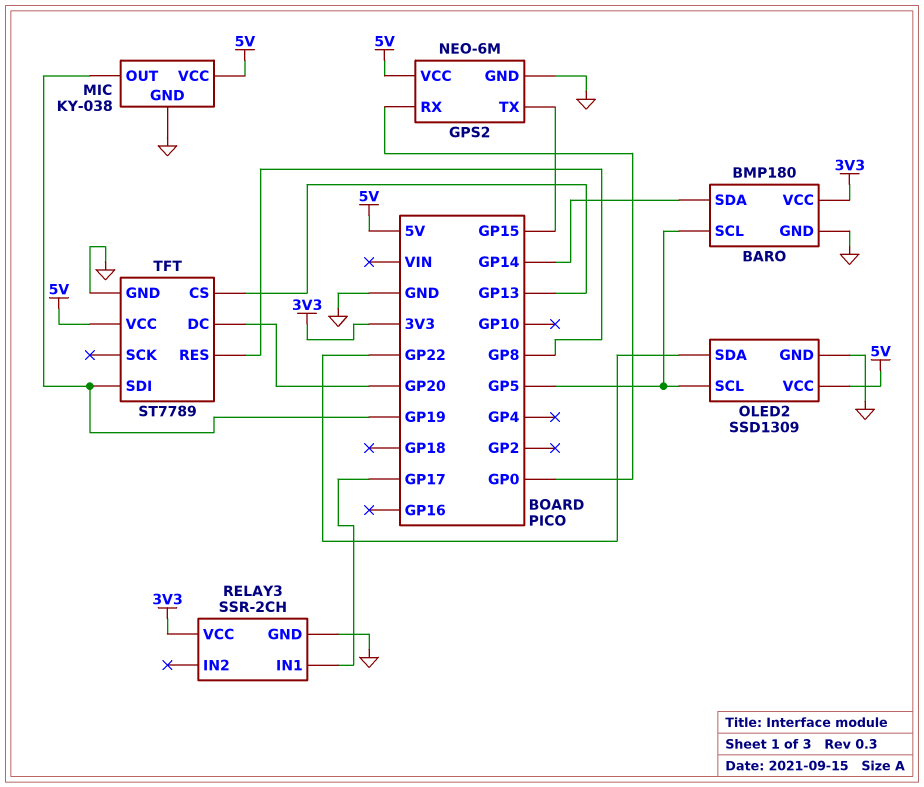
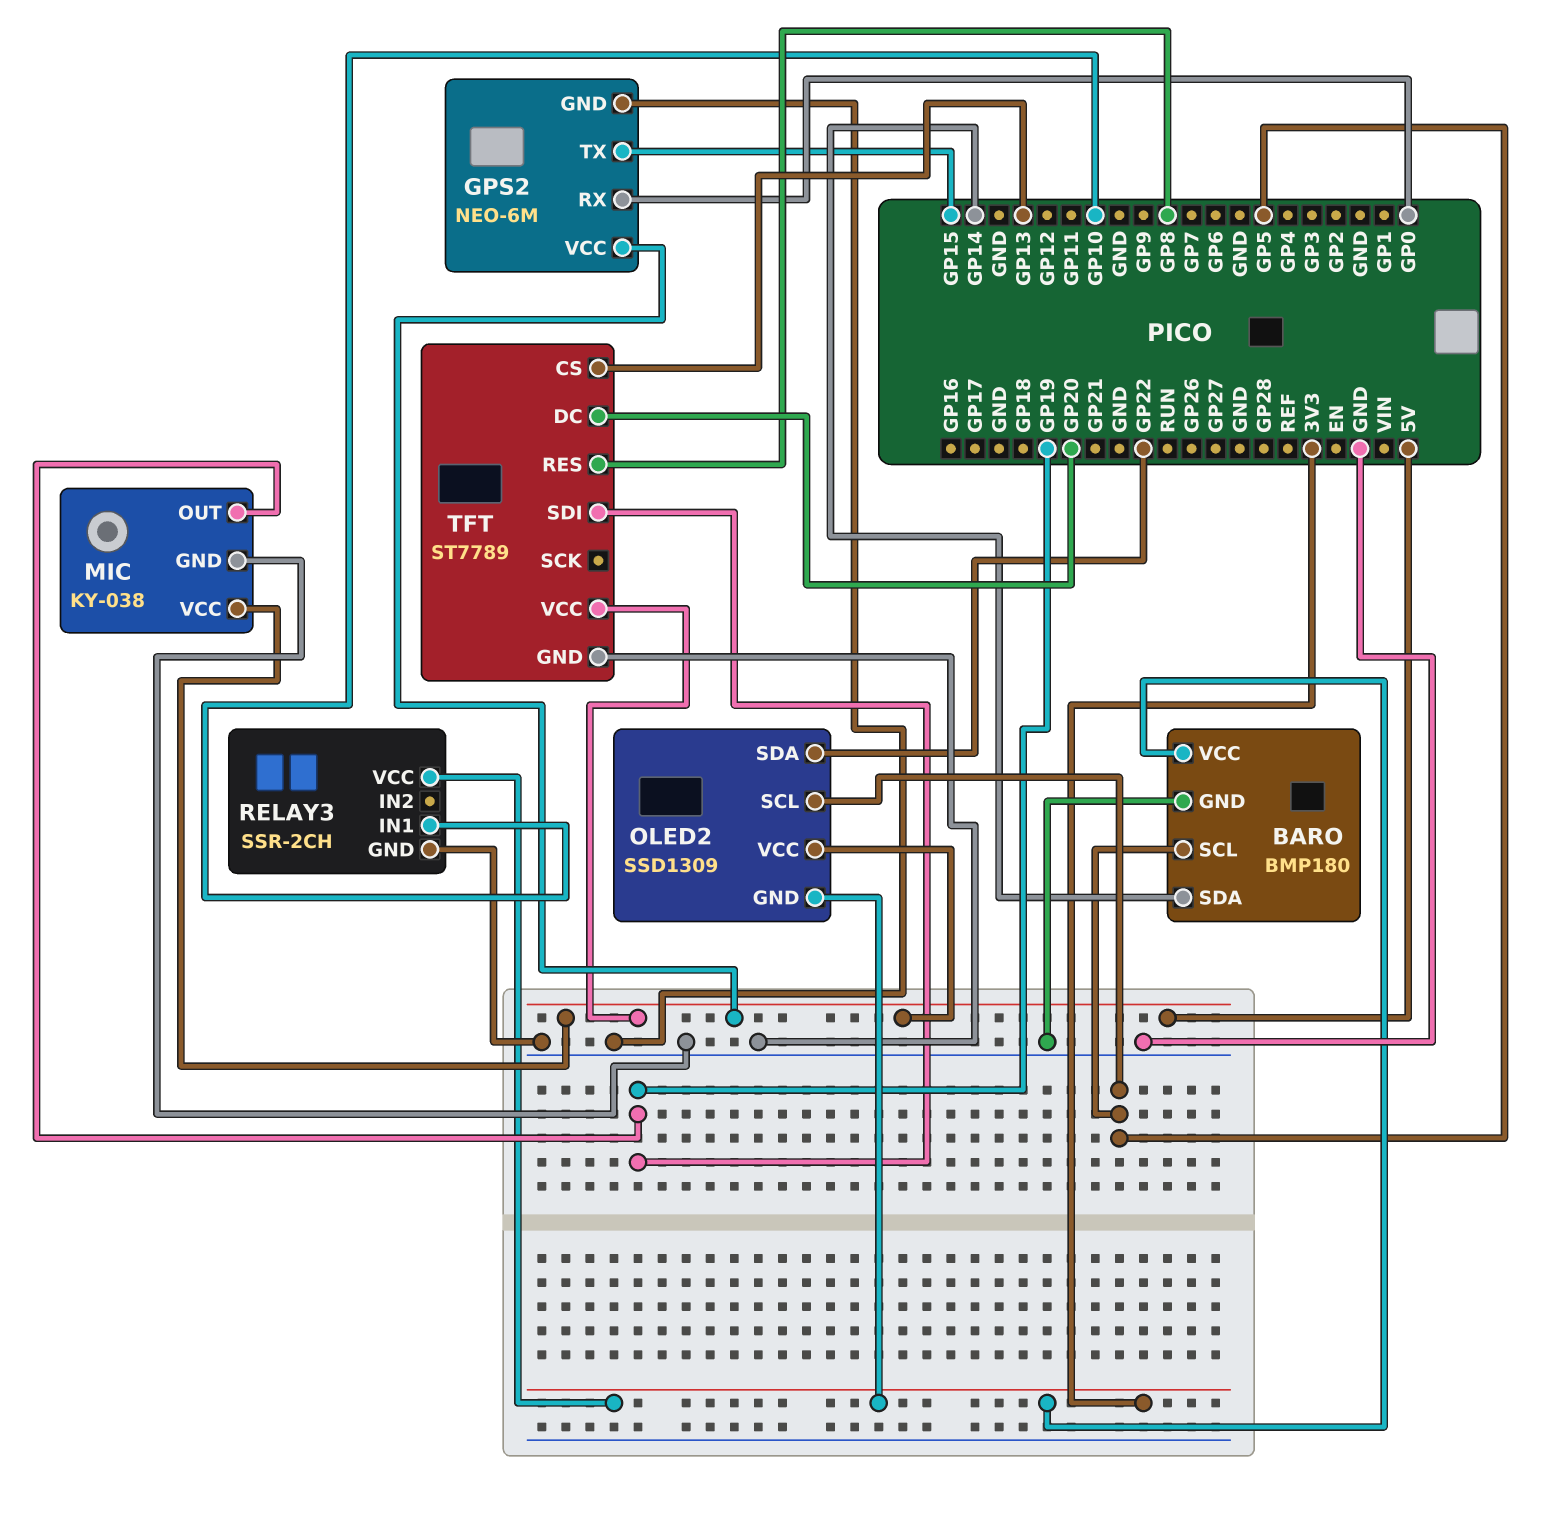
OLED2 pin GND: GND -> 3V3
RELAY3 pin IN1: GP17 -> GP10

